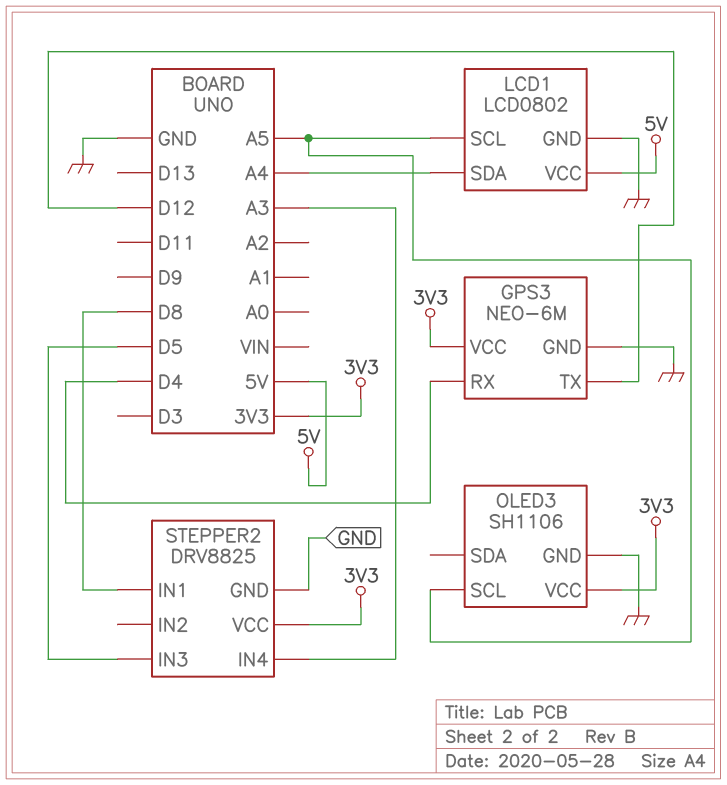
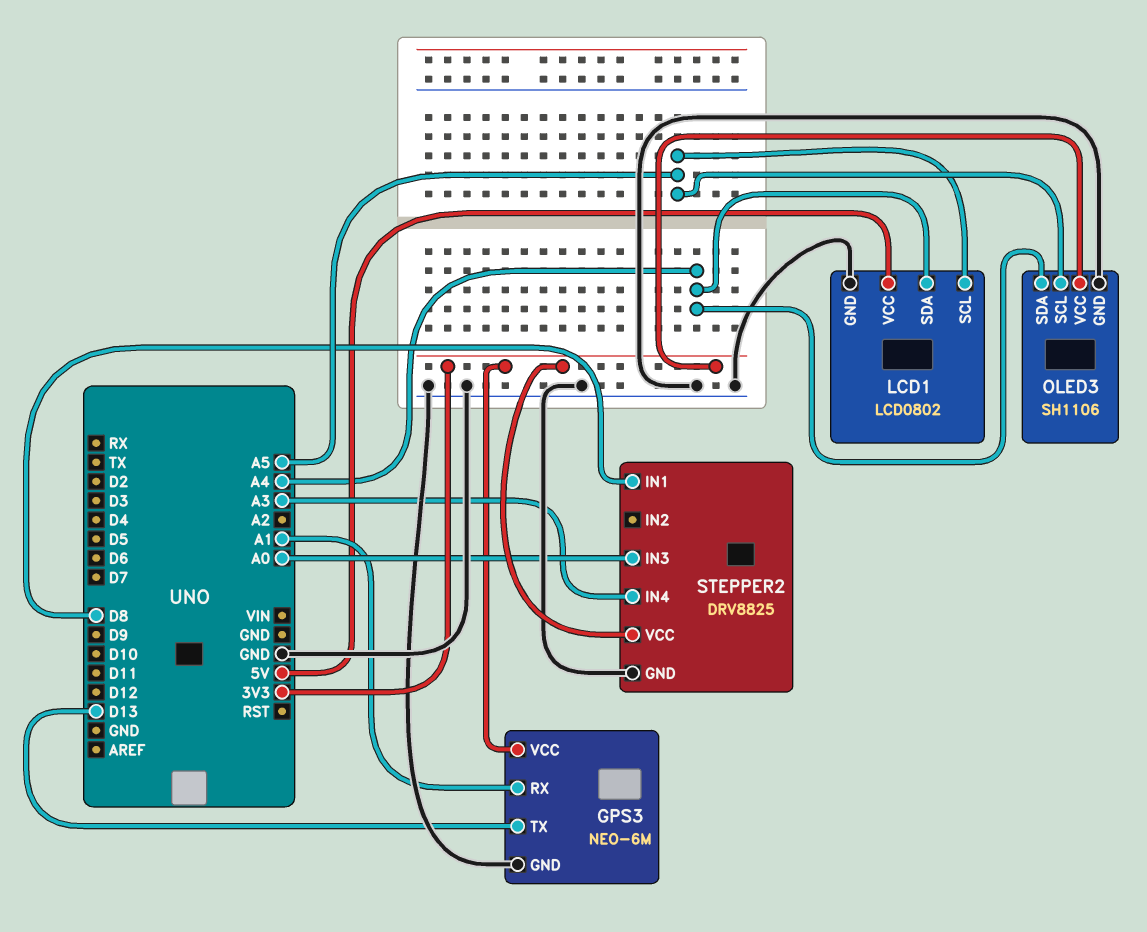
GPS3 pin RX: D4 -> A1
GPS3 pin TX: D12 -> D13
OLED3 pin SDA: none -> A4
STEPPER2 pin IN3: D5 -> A0

